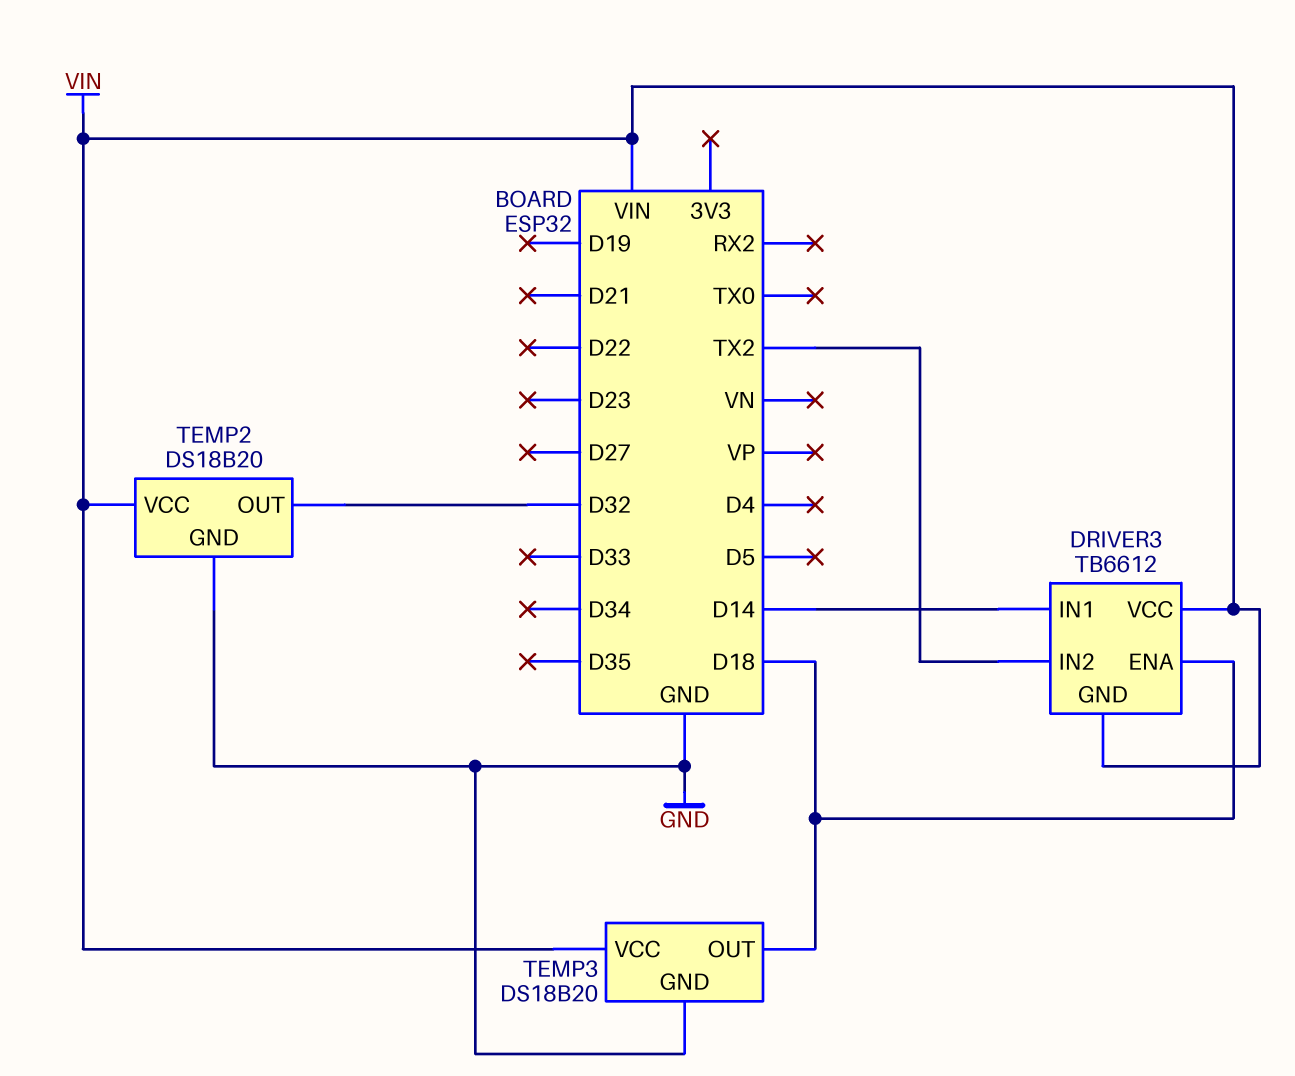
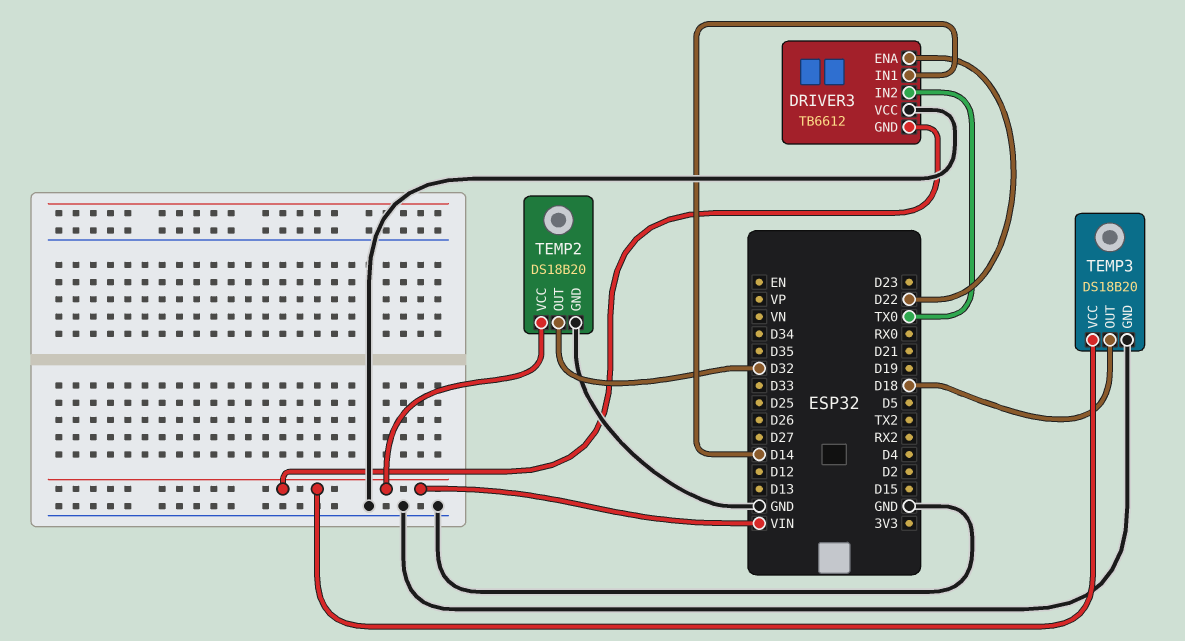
DRIVER3 pin ENA: D18 -> D22
DRIVER3 pin IN2: TX2 -> TX0
DRIVER3 pin VCC: VIN -> GND

